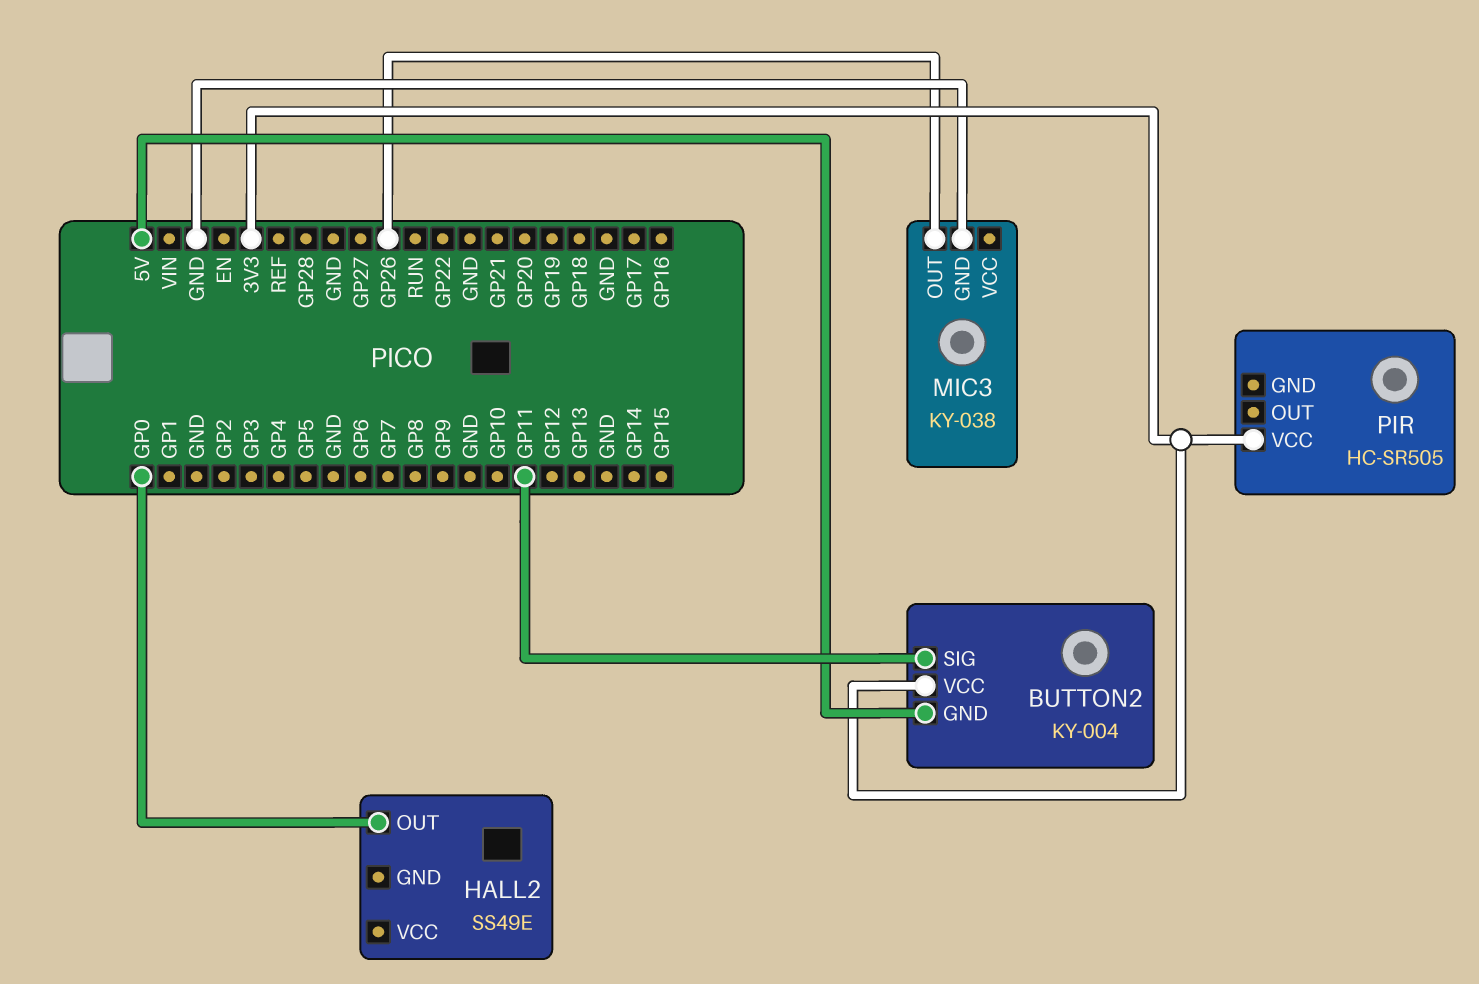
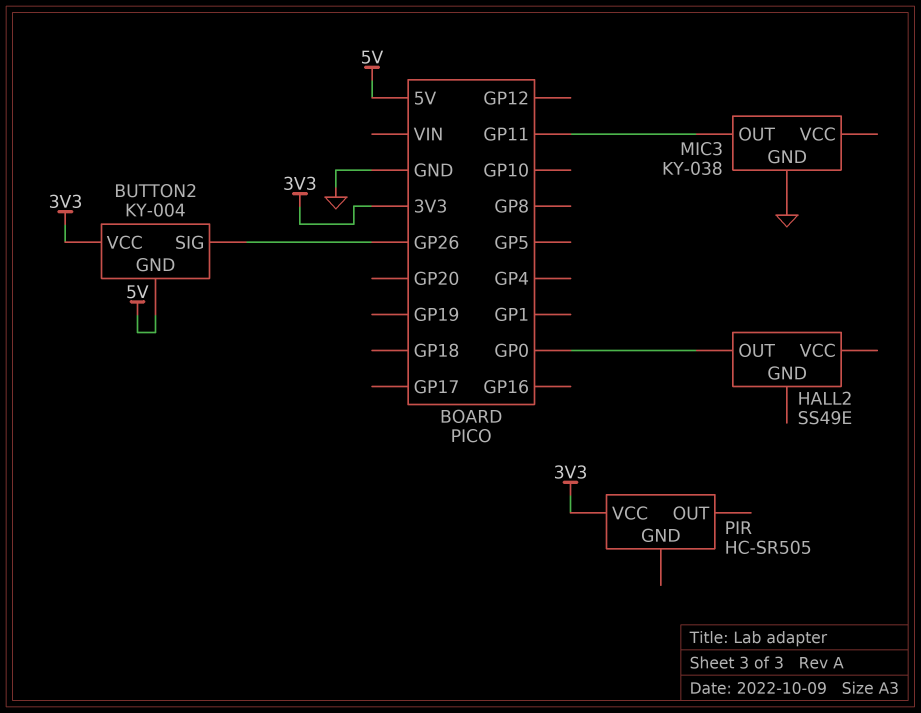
BUTTON2 pin SIG: GP11 -> GP26
MIC3 pin OUT: GP26 -> GP11

